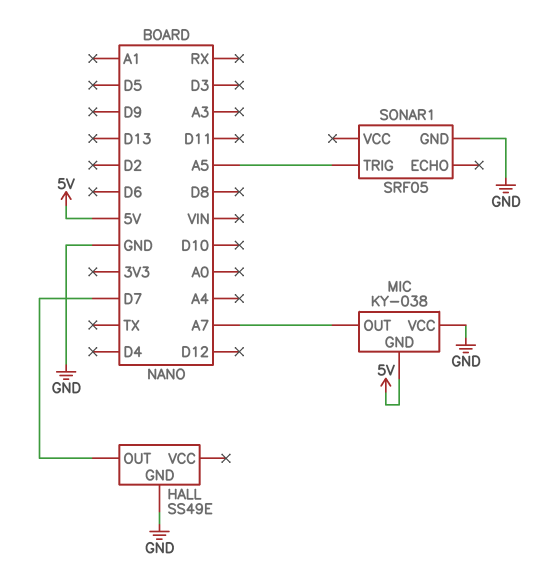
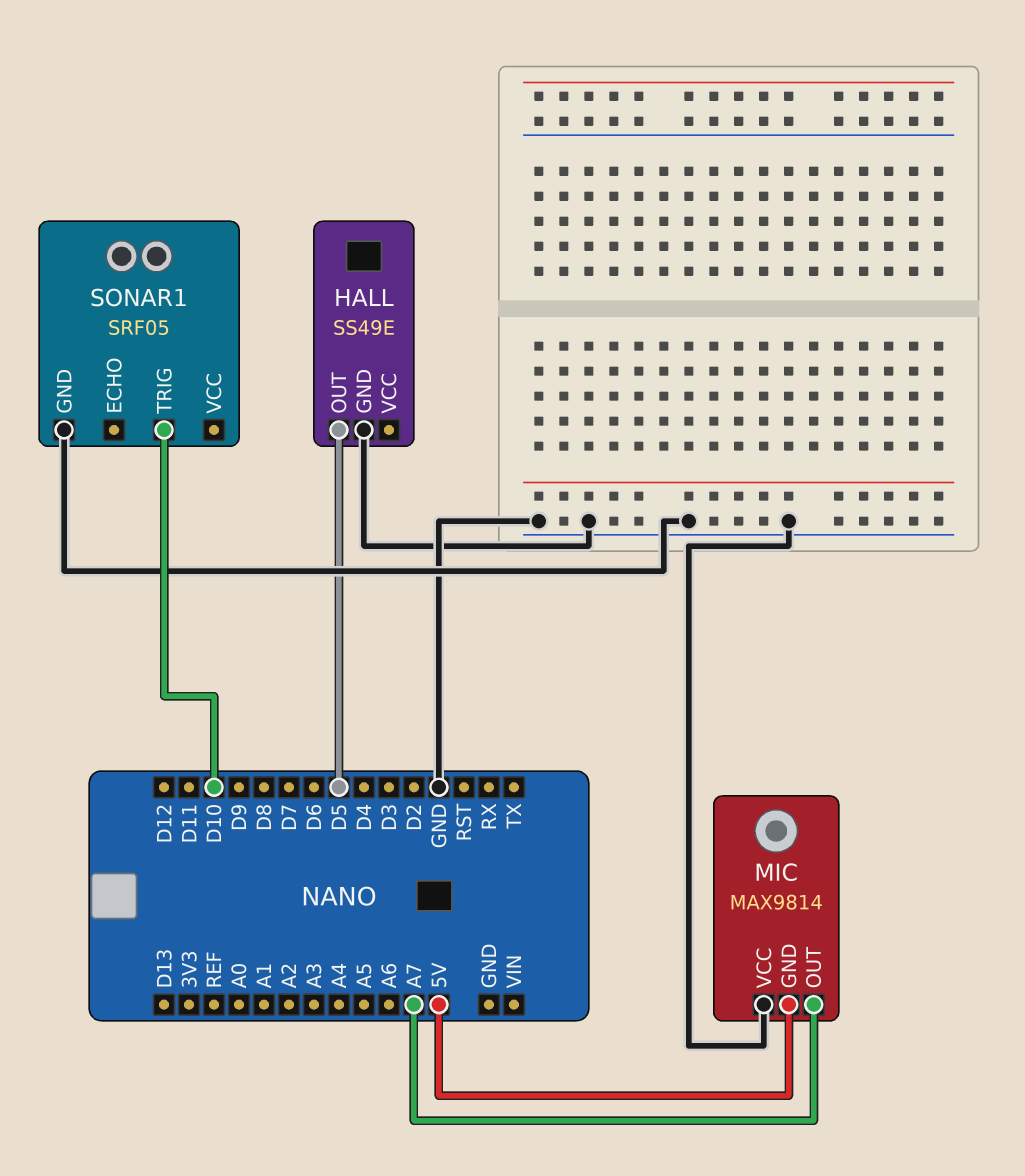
HALL pin OUT: D7 -> D5
MIC: KY-038 -> MAX9814
SONAR1 pin TRIG: A5 -> D10

